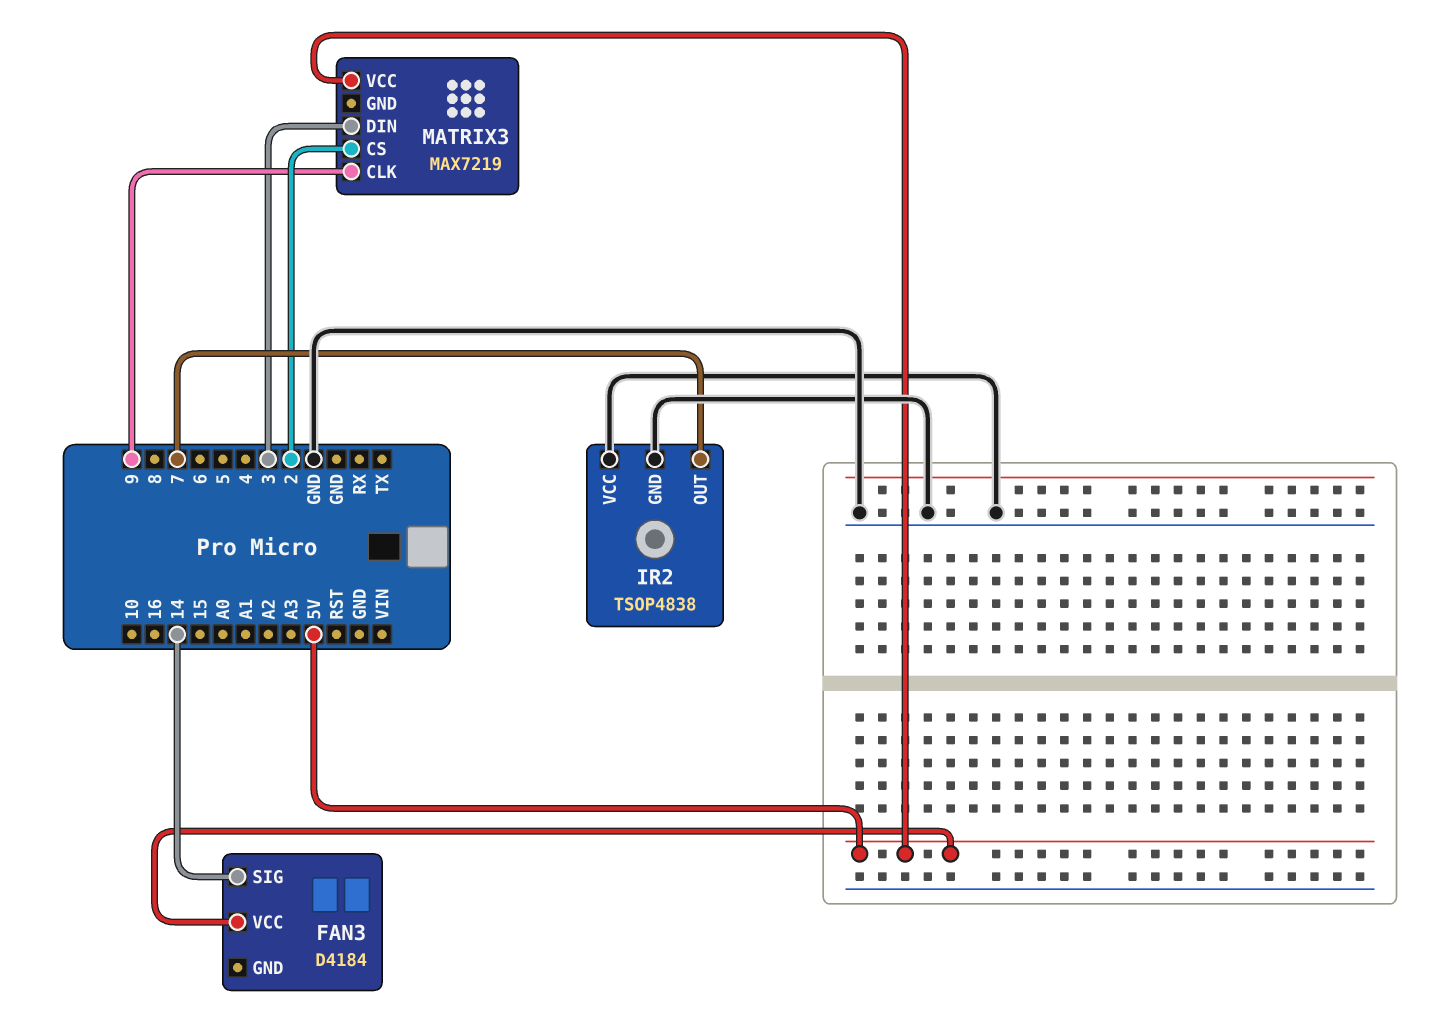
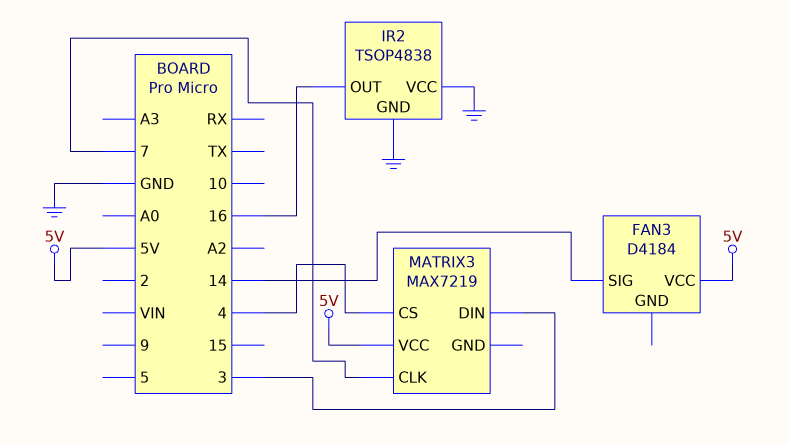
IR2 pin OUT: 7 -> 16
MATRIX3 pin CLK: 9 -> 7
MATRIX3 pin CS: 2 -> 4

